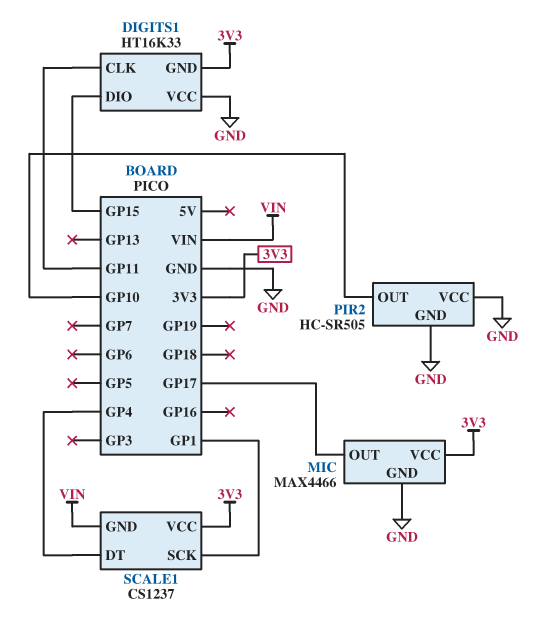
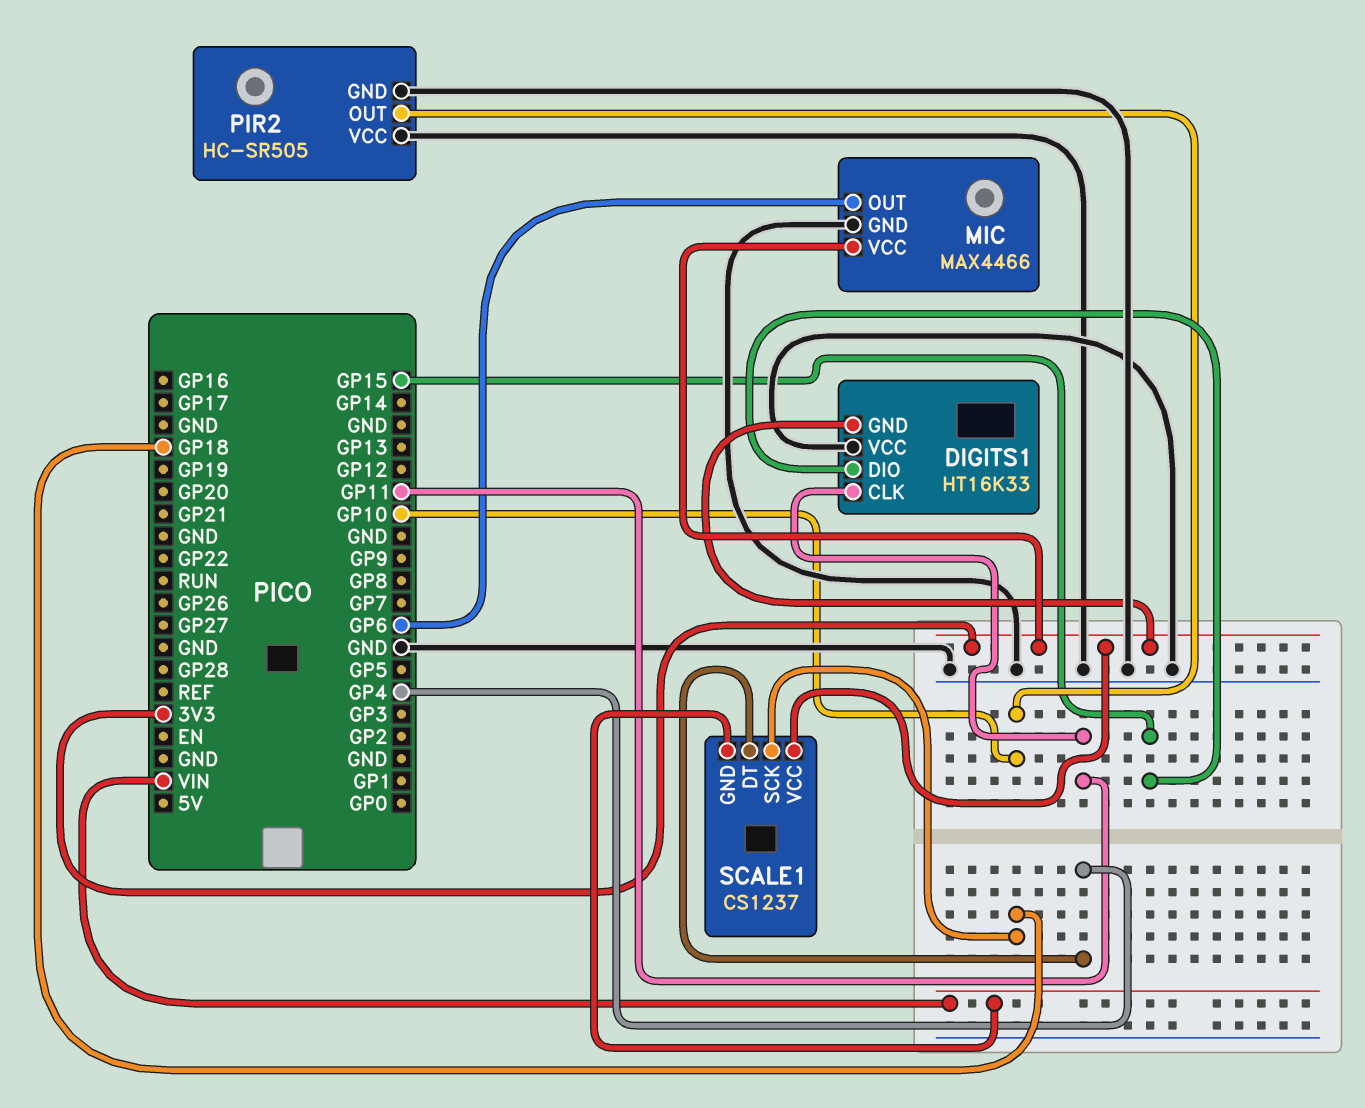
MIC pin OUT: GP17 -> GP6
SCALE1 pin SCK: GP1 -> GP18

